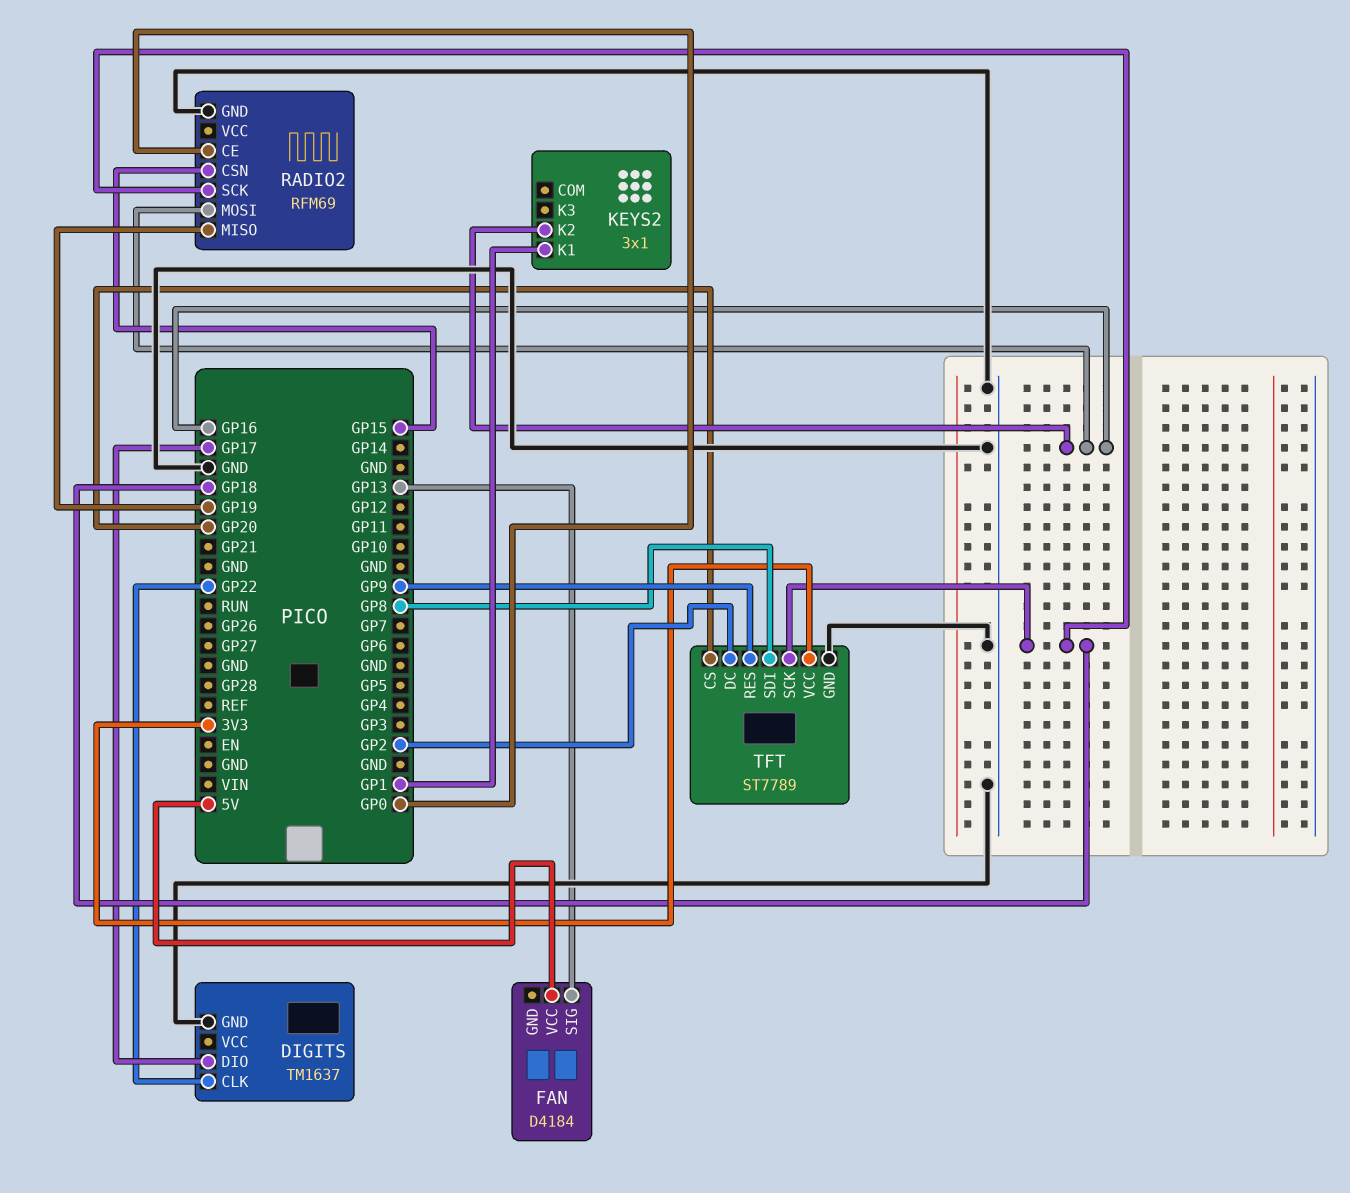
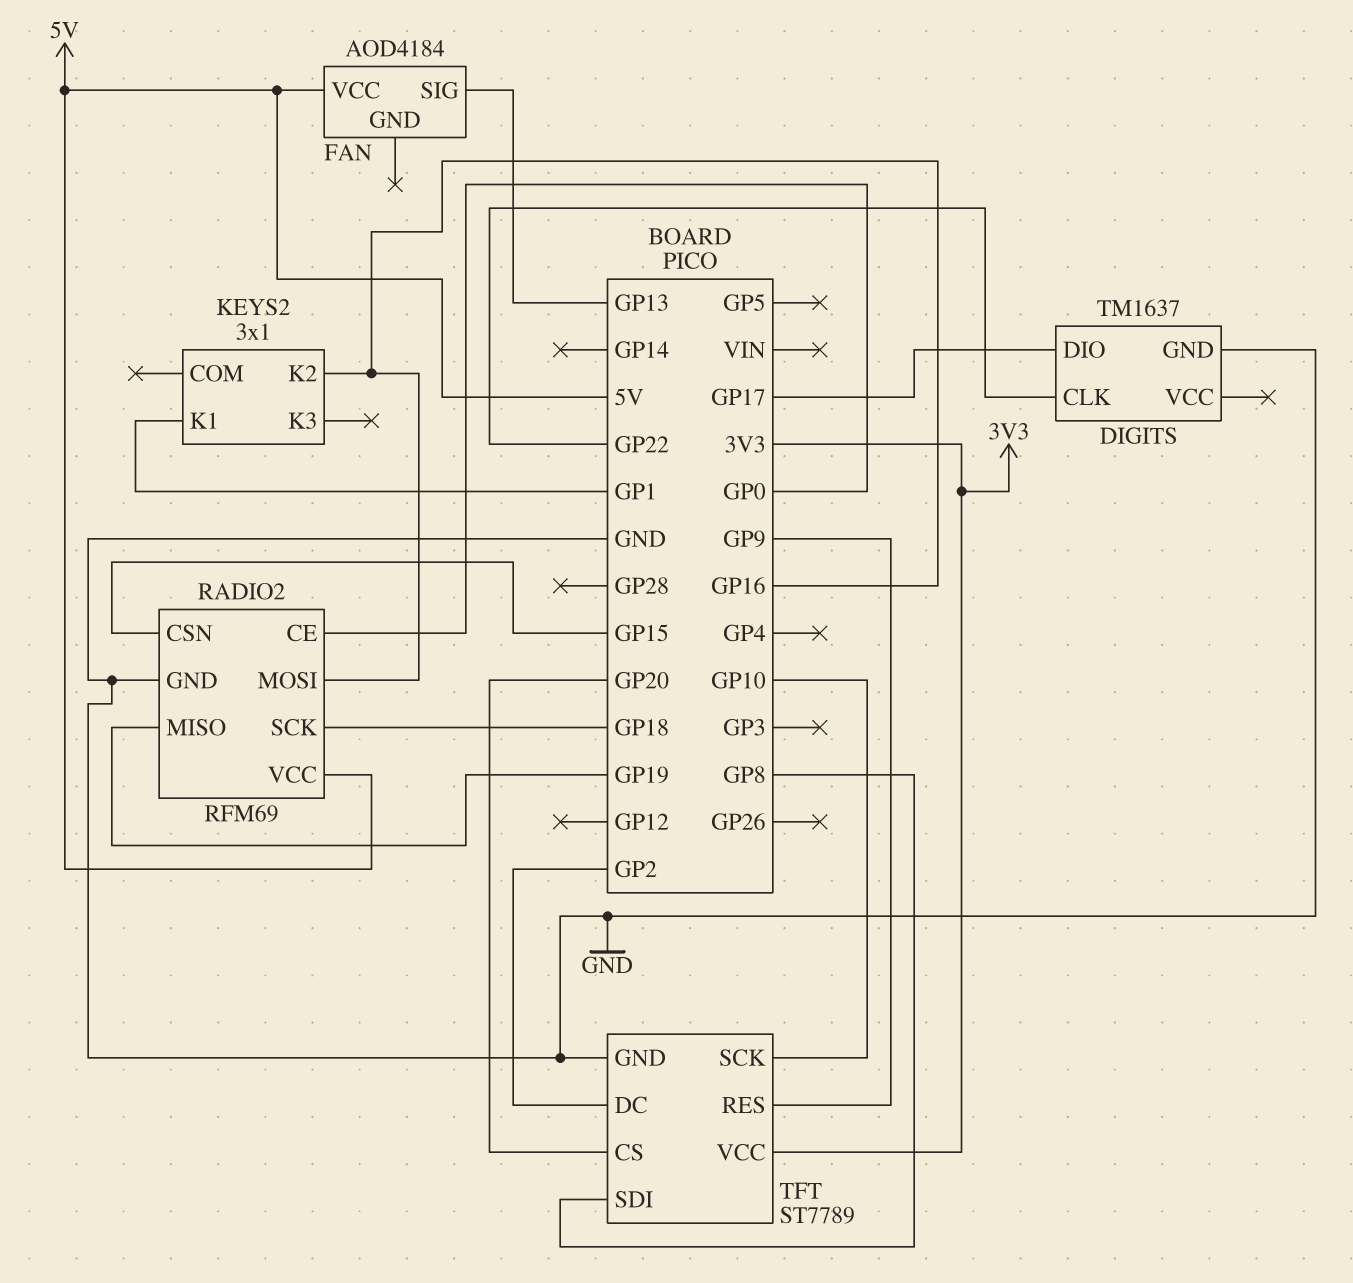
FAN: D4184 -> AOD4184
RADIO2 pin VCC: none -> 5V
TFT pin SCK: GP18 -> GP10

